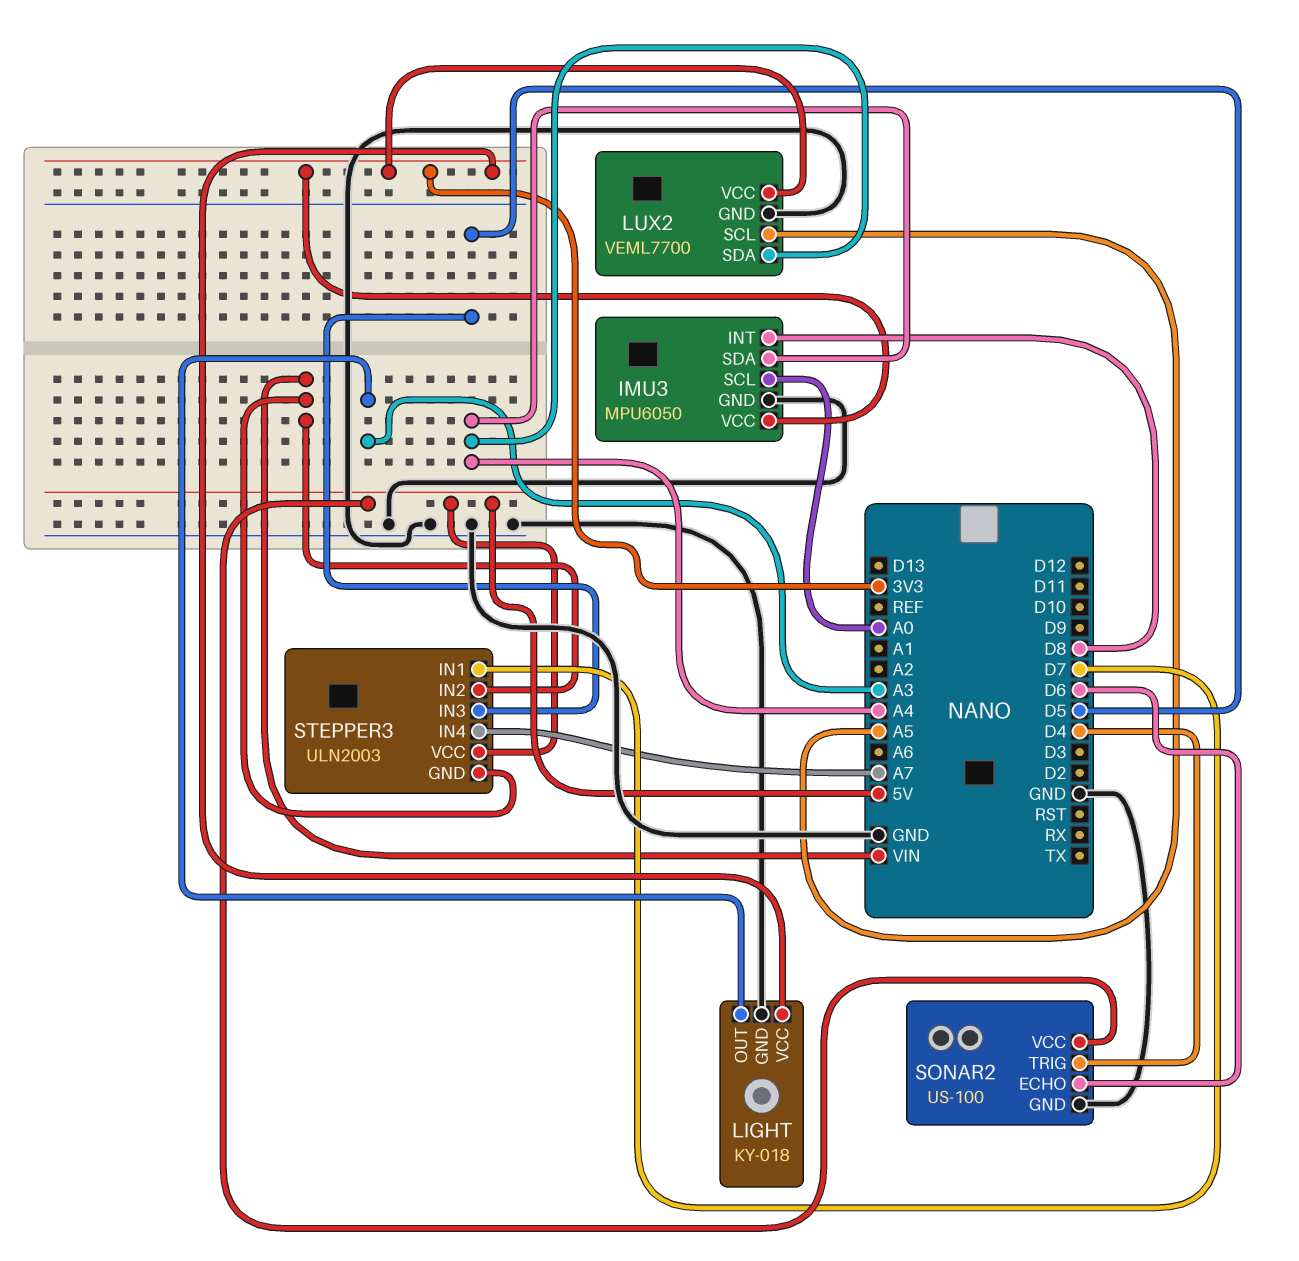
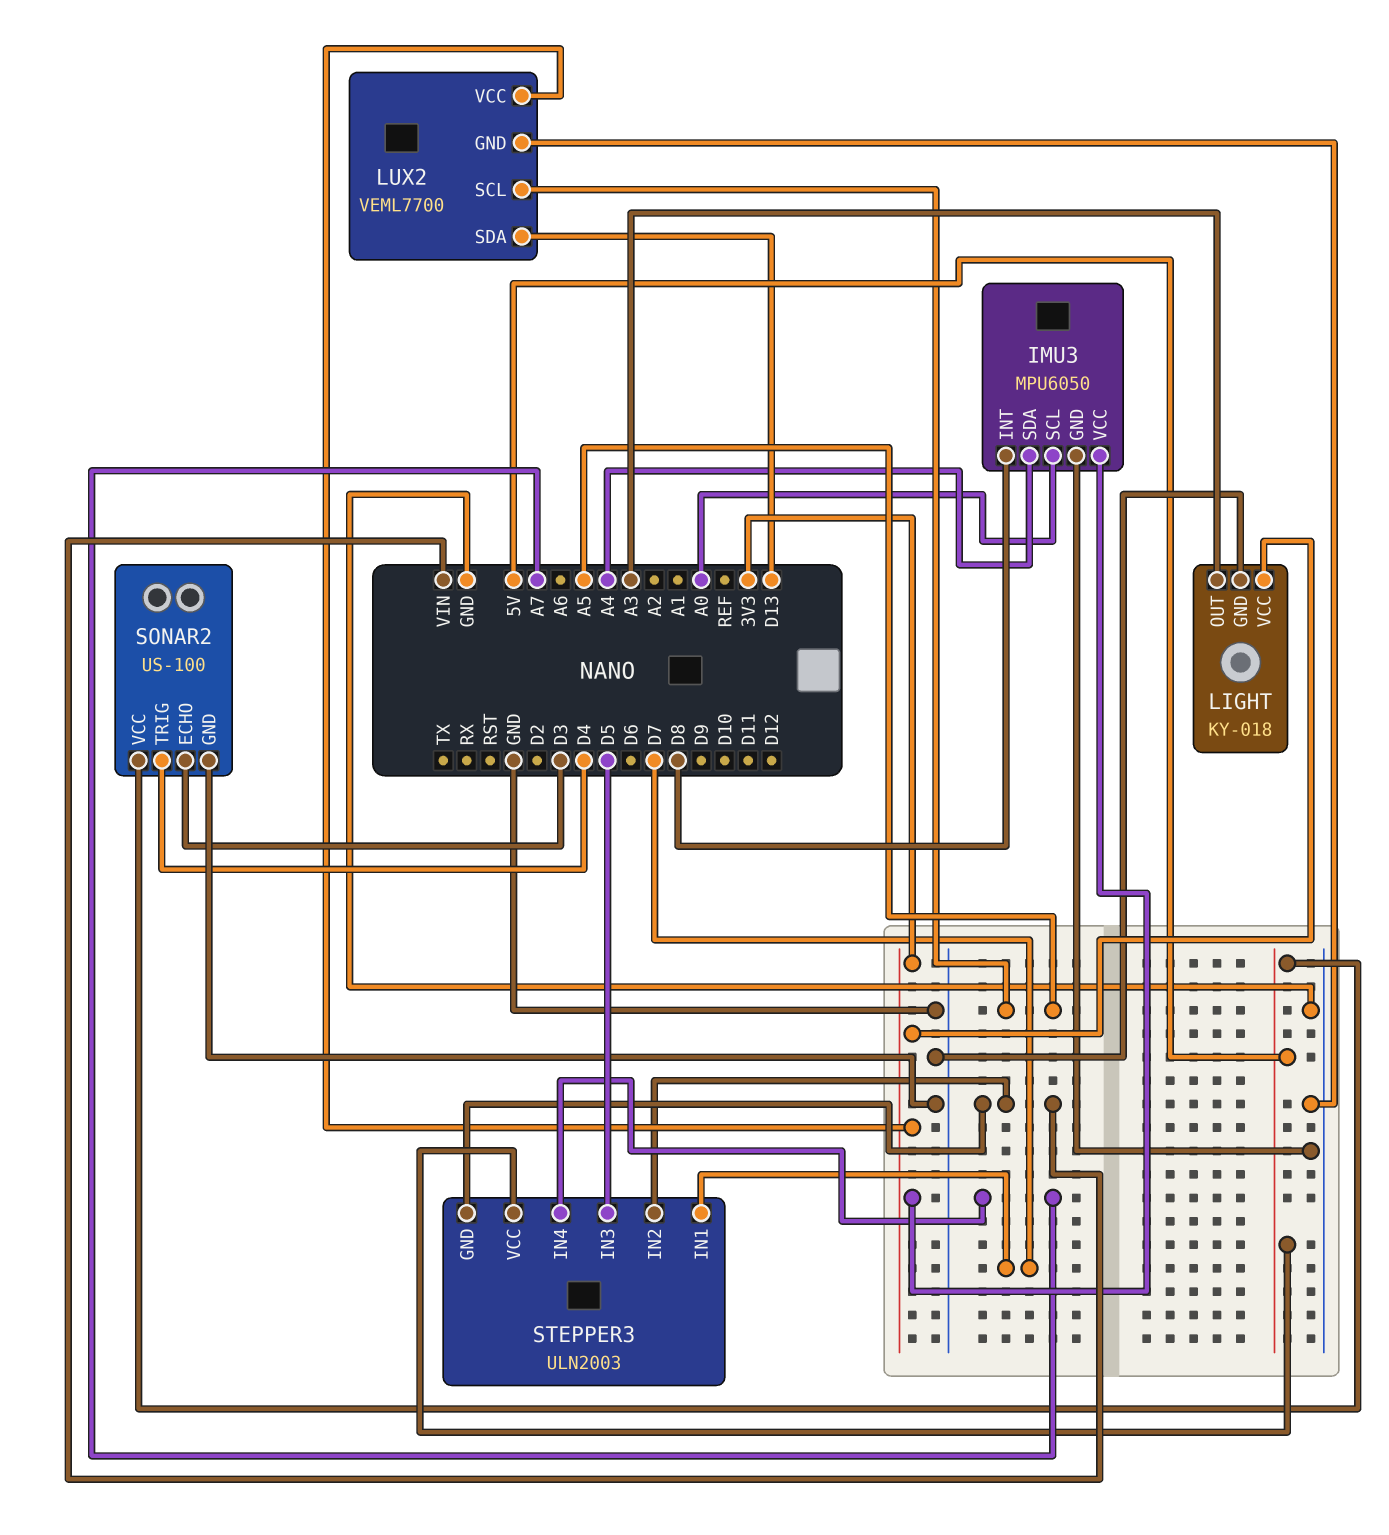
LUX2 pin SDA: A4 -> D13
SONAR2 pin ECHO: D6 -> D3

